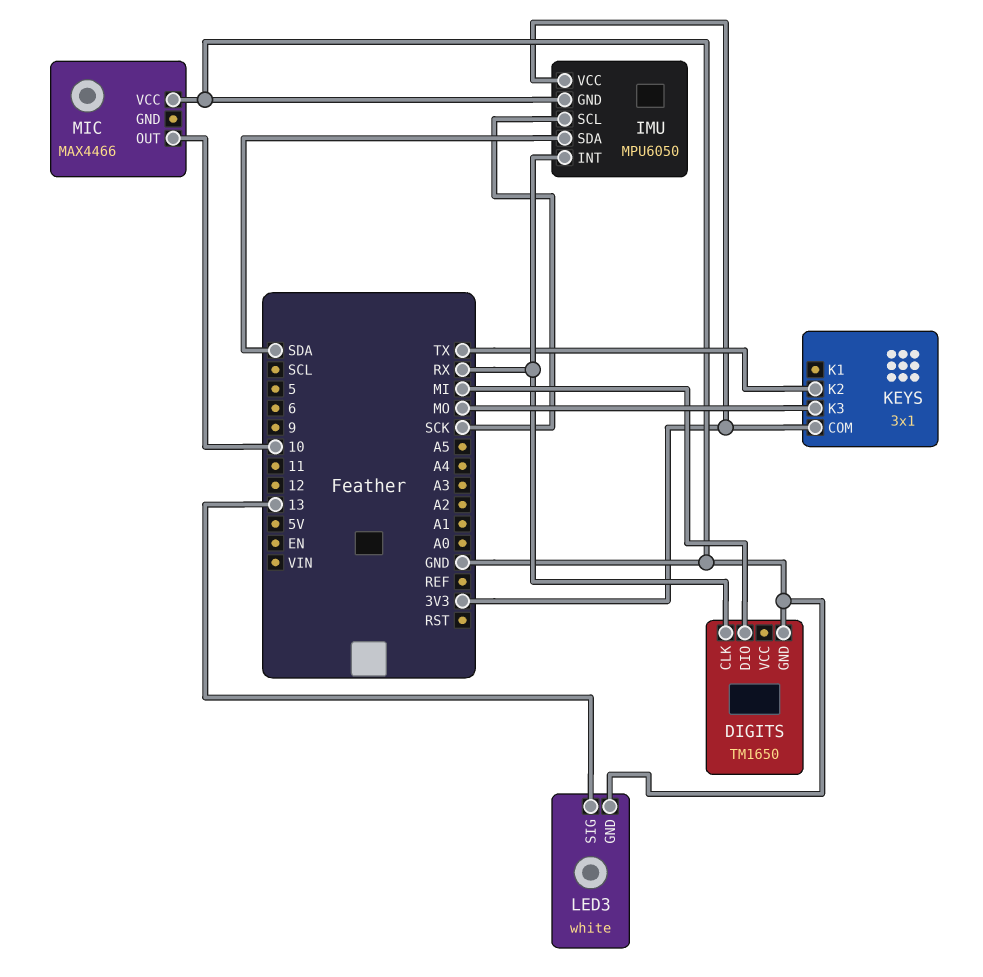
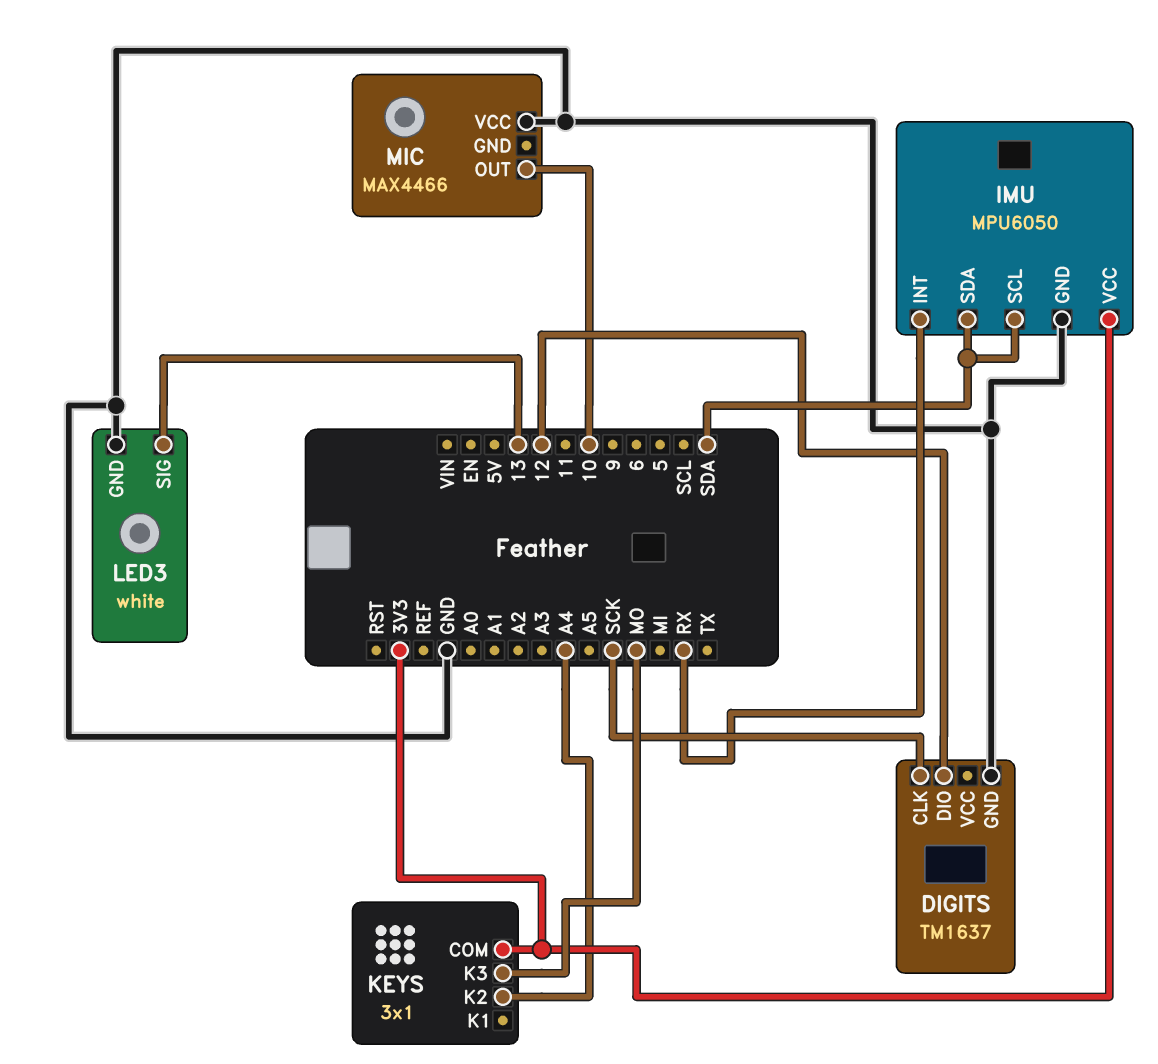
DIGITS: TM1650 -> TM1637
DIGITS pin CLK: RX -> SCK
DIGITS pin DIO: MI -> 12
IMU pin SCL: SCK -> SDA
KEYS pin K2: TX -> A4

